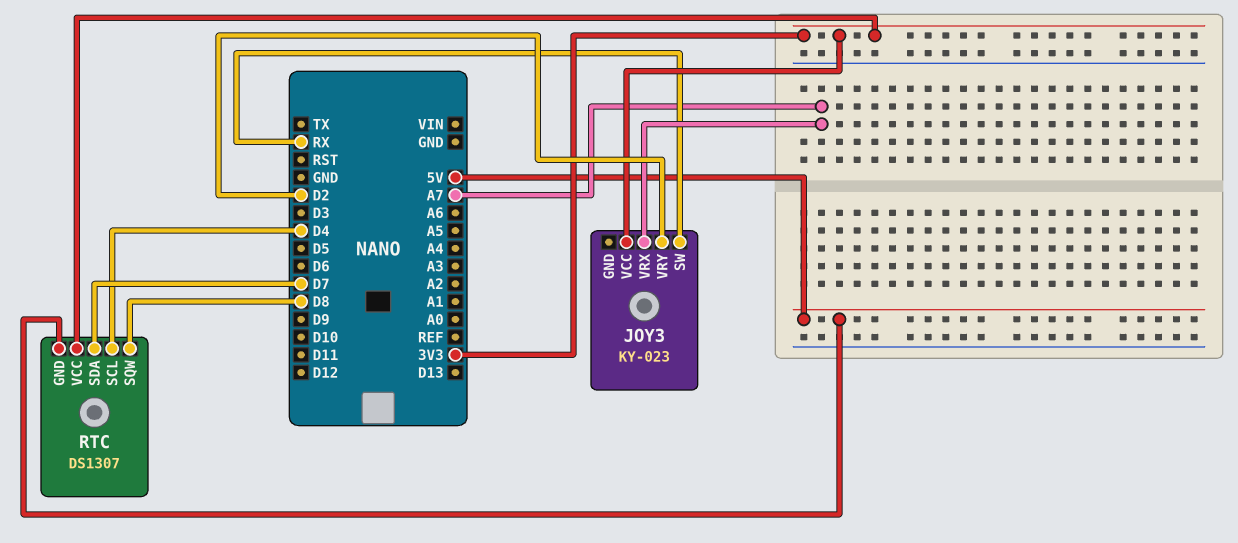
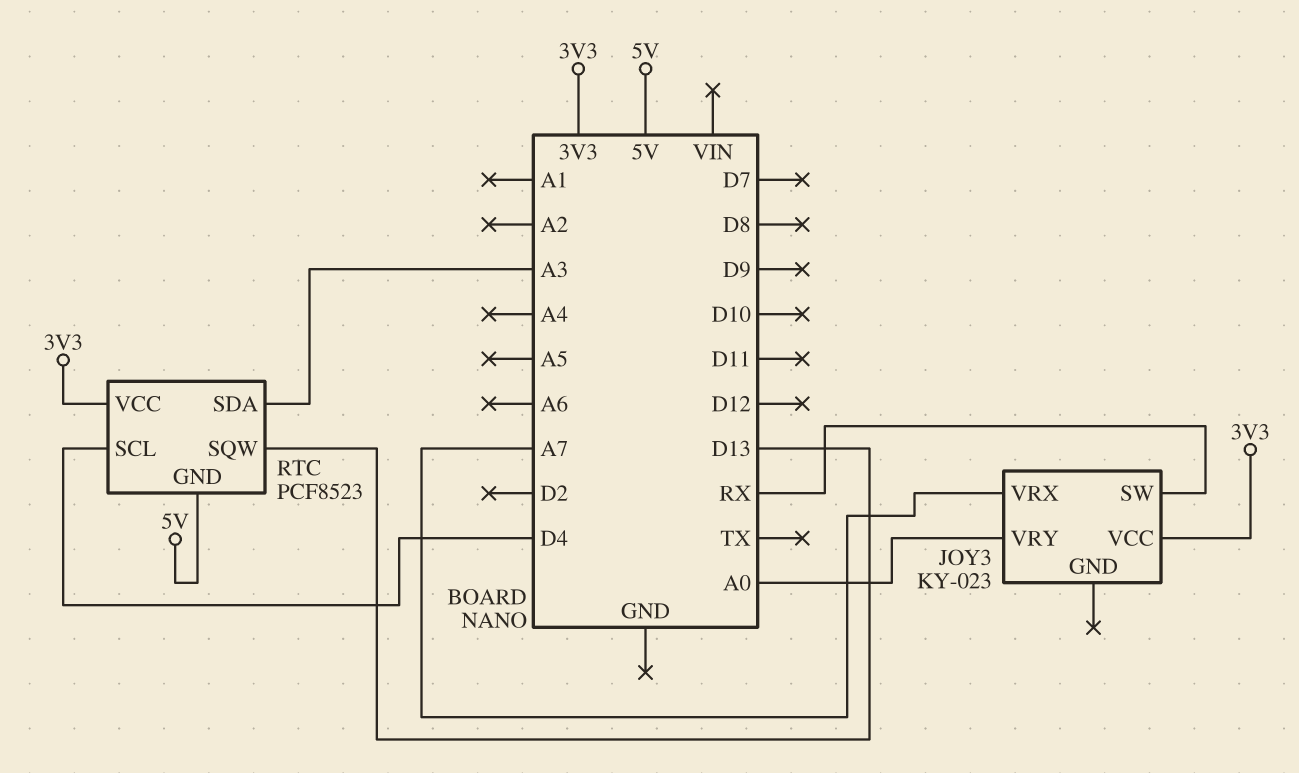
JOY3 pin VRY: D2 -> A0
RTC: DS1307 -> PCF8523
RTC pin SDA: D7 -> A3
RTC pin SQW: D8 -> D13

